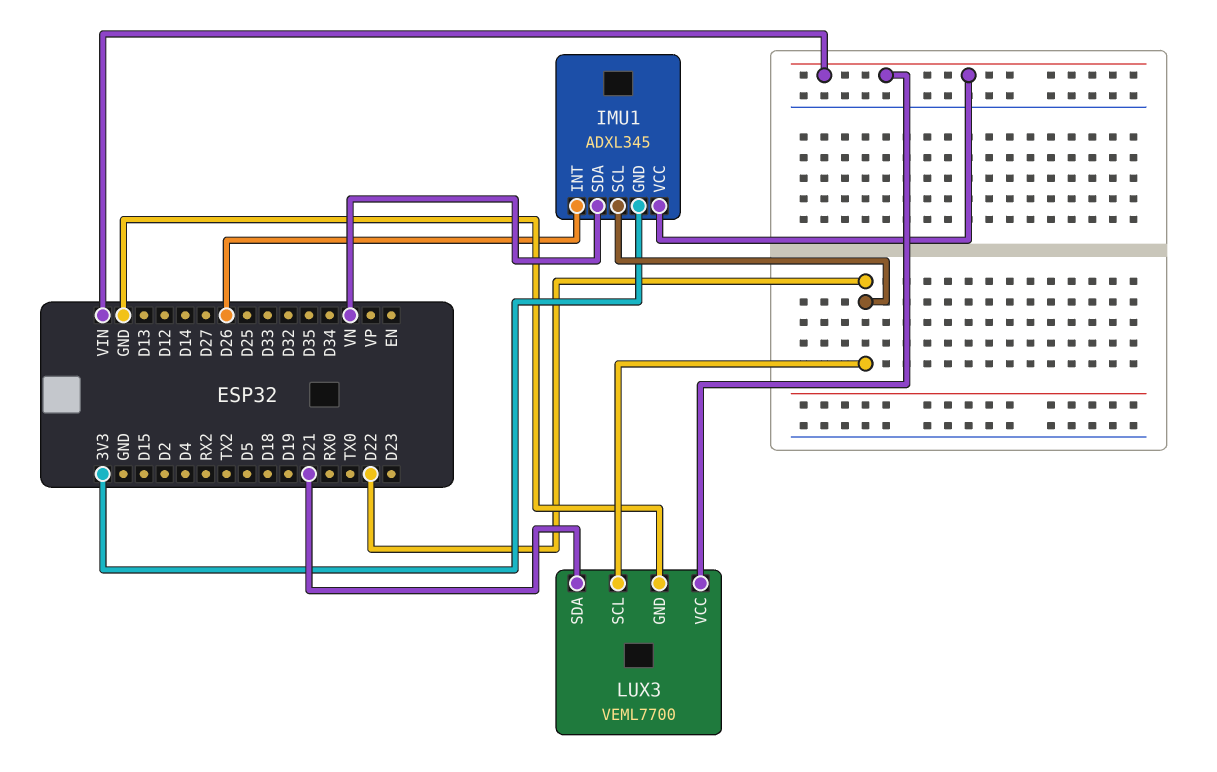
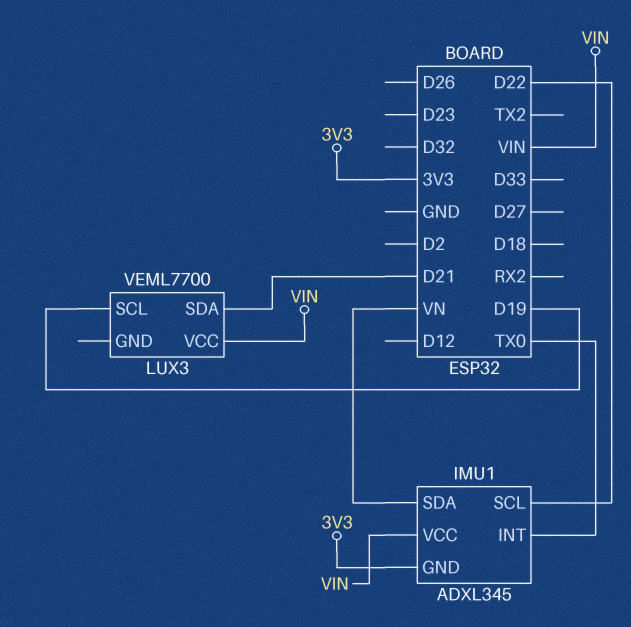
IMU1 pin INT: D26 -> TX0
LUX3 pin GND: GND -> none
LUX3 pin SCL: D22 -> D19

